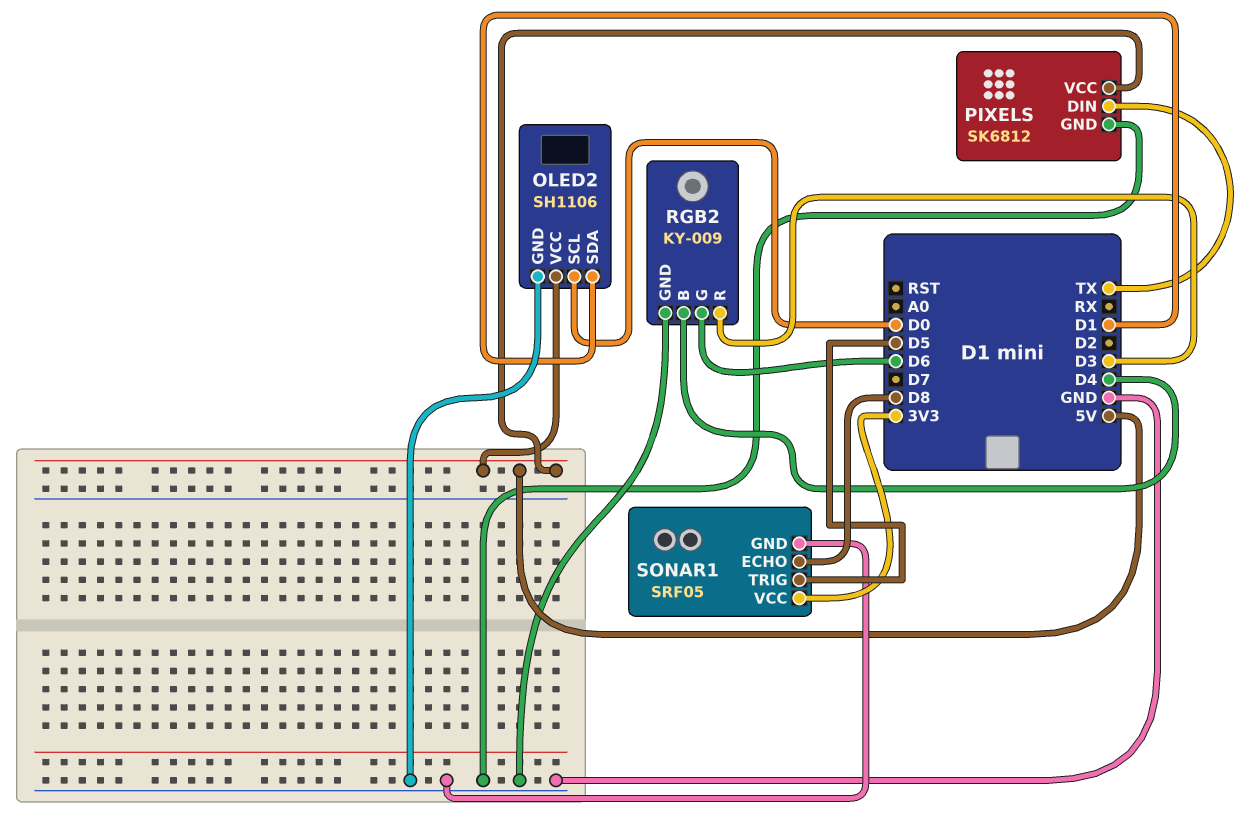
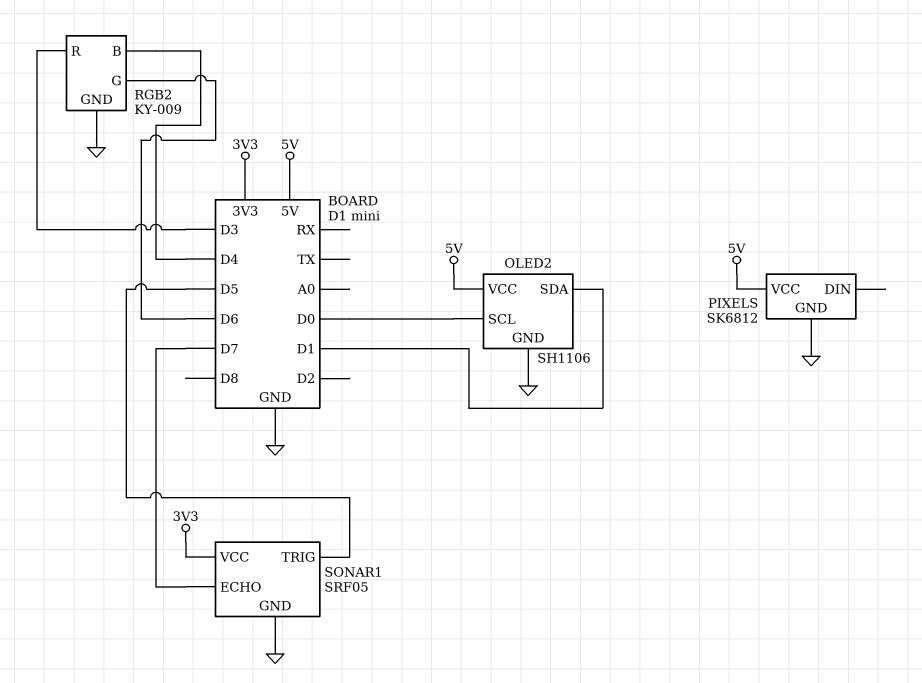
PIXELS pin DIN: TX -> none
SONAR1 pin ECHO: D8 -> D7

